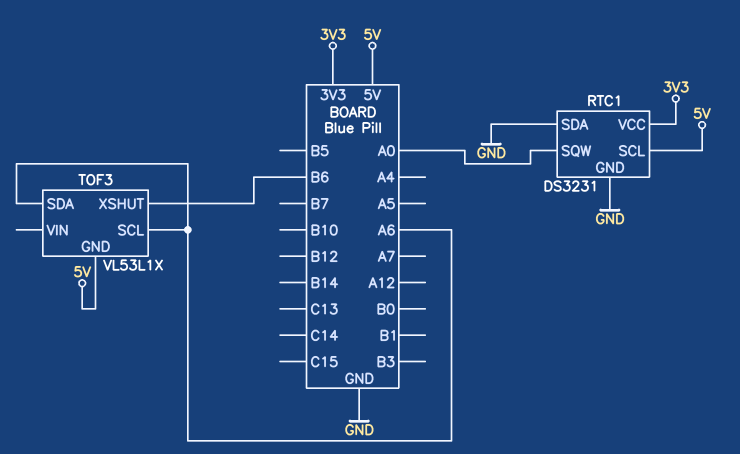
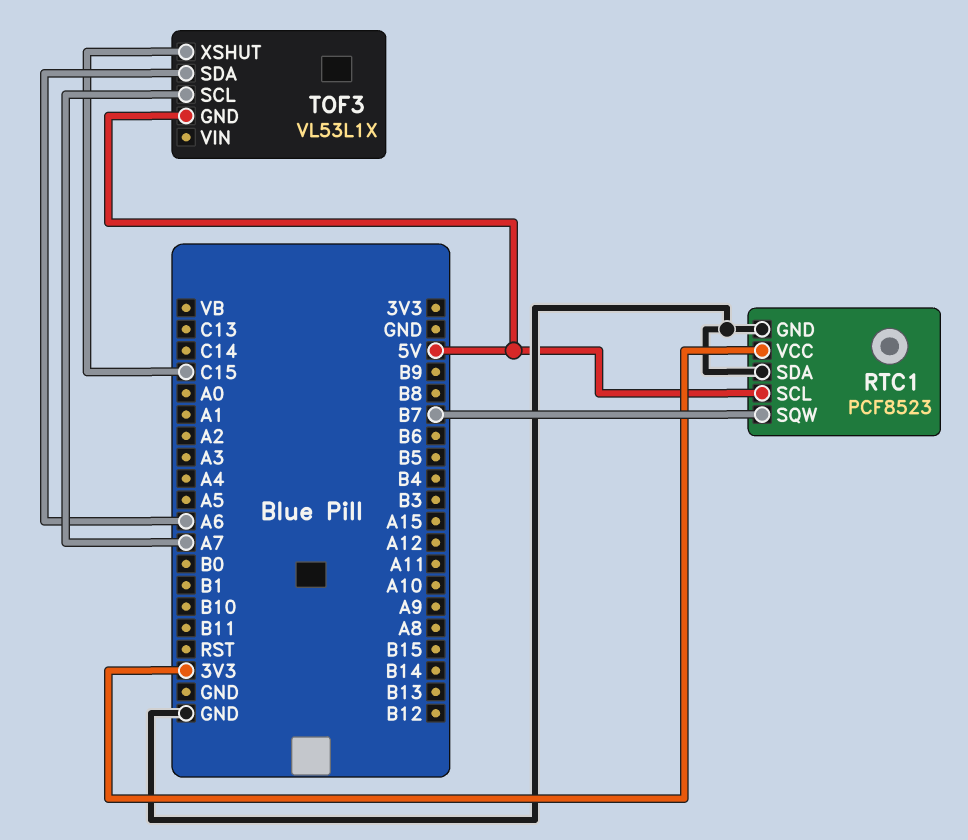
RTC1: DS3231 -> PCF8523
RTC1 pin SQW: A0 -> B7
TOF3 pin SCL: A6 -> A7
TOF3 pin XSHUT: B6 -> C15

